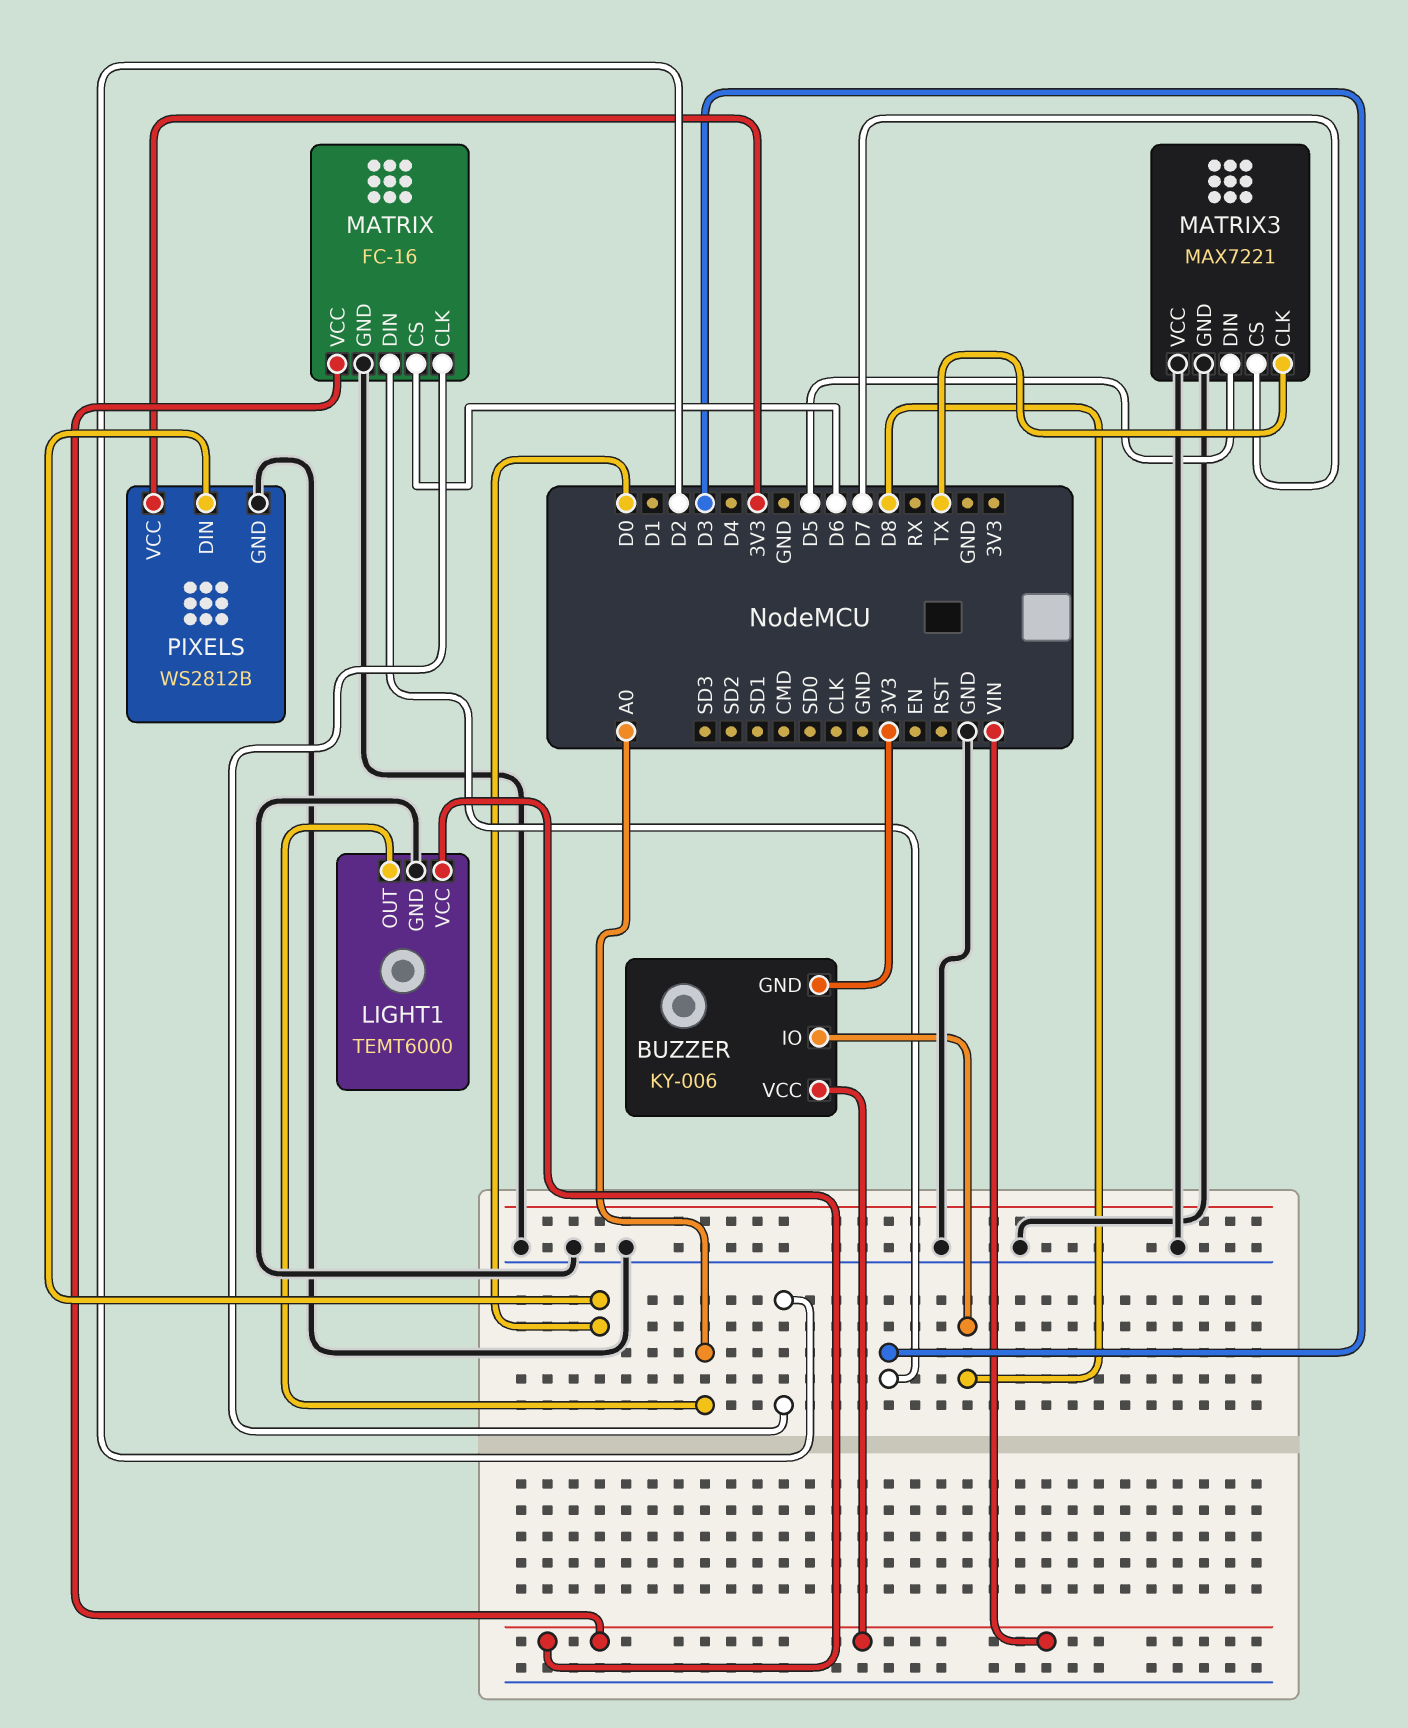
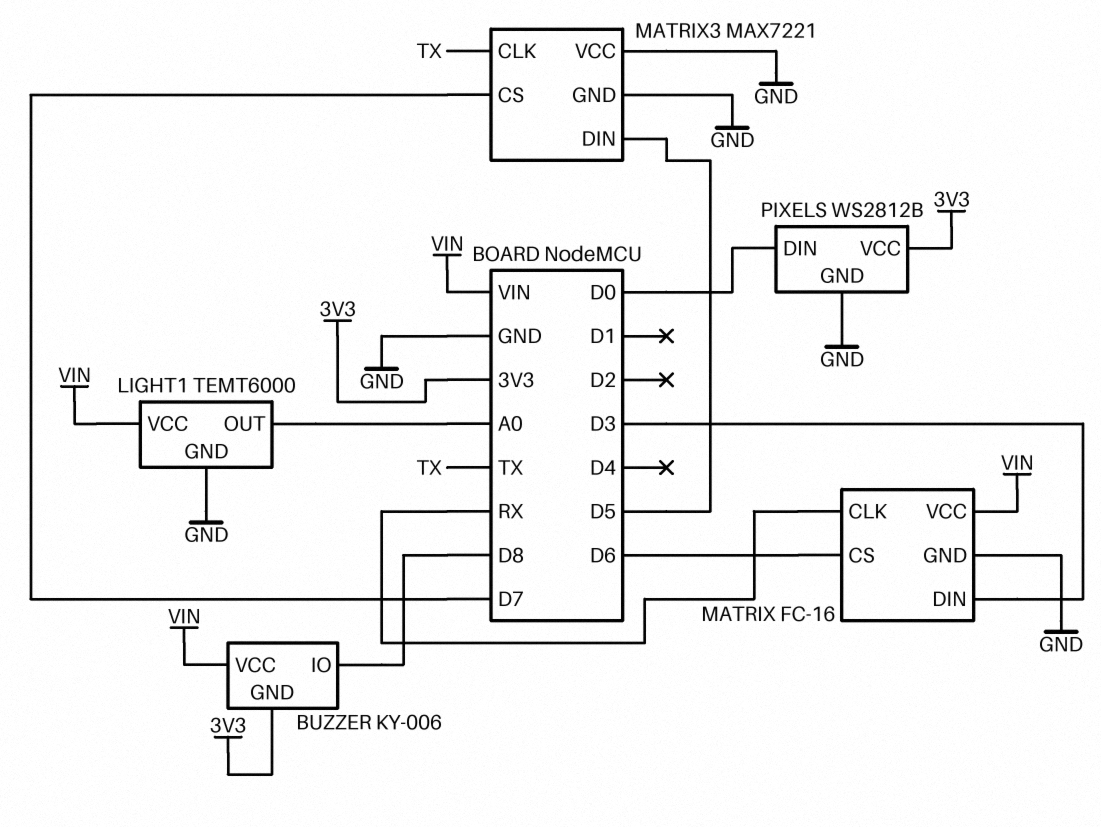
MATRIX pin CLK: D2 -> RX

